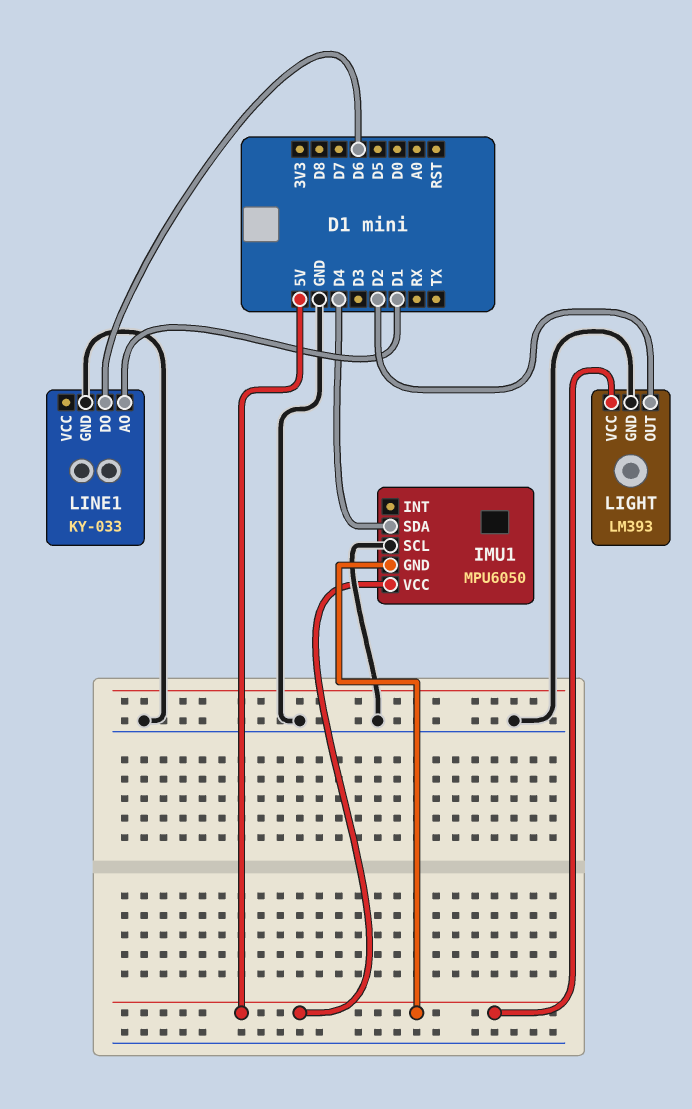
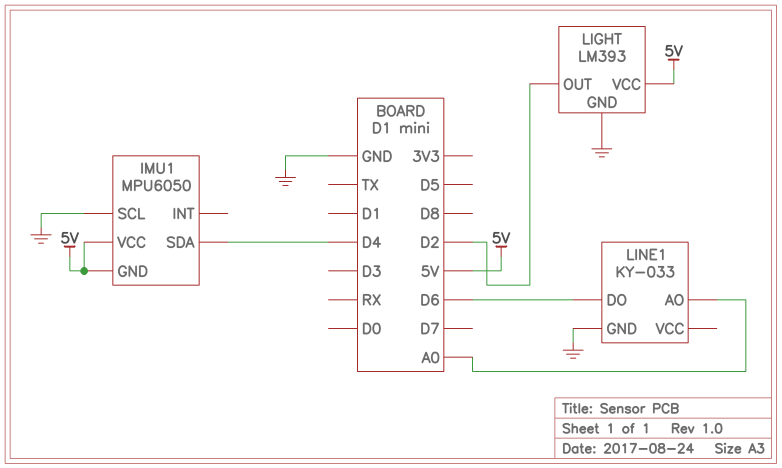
LINE1 pin AO: D1 -> A0

